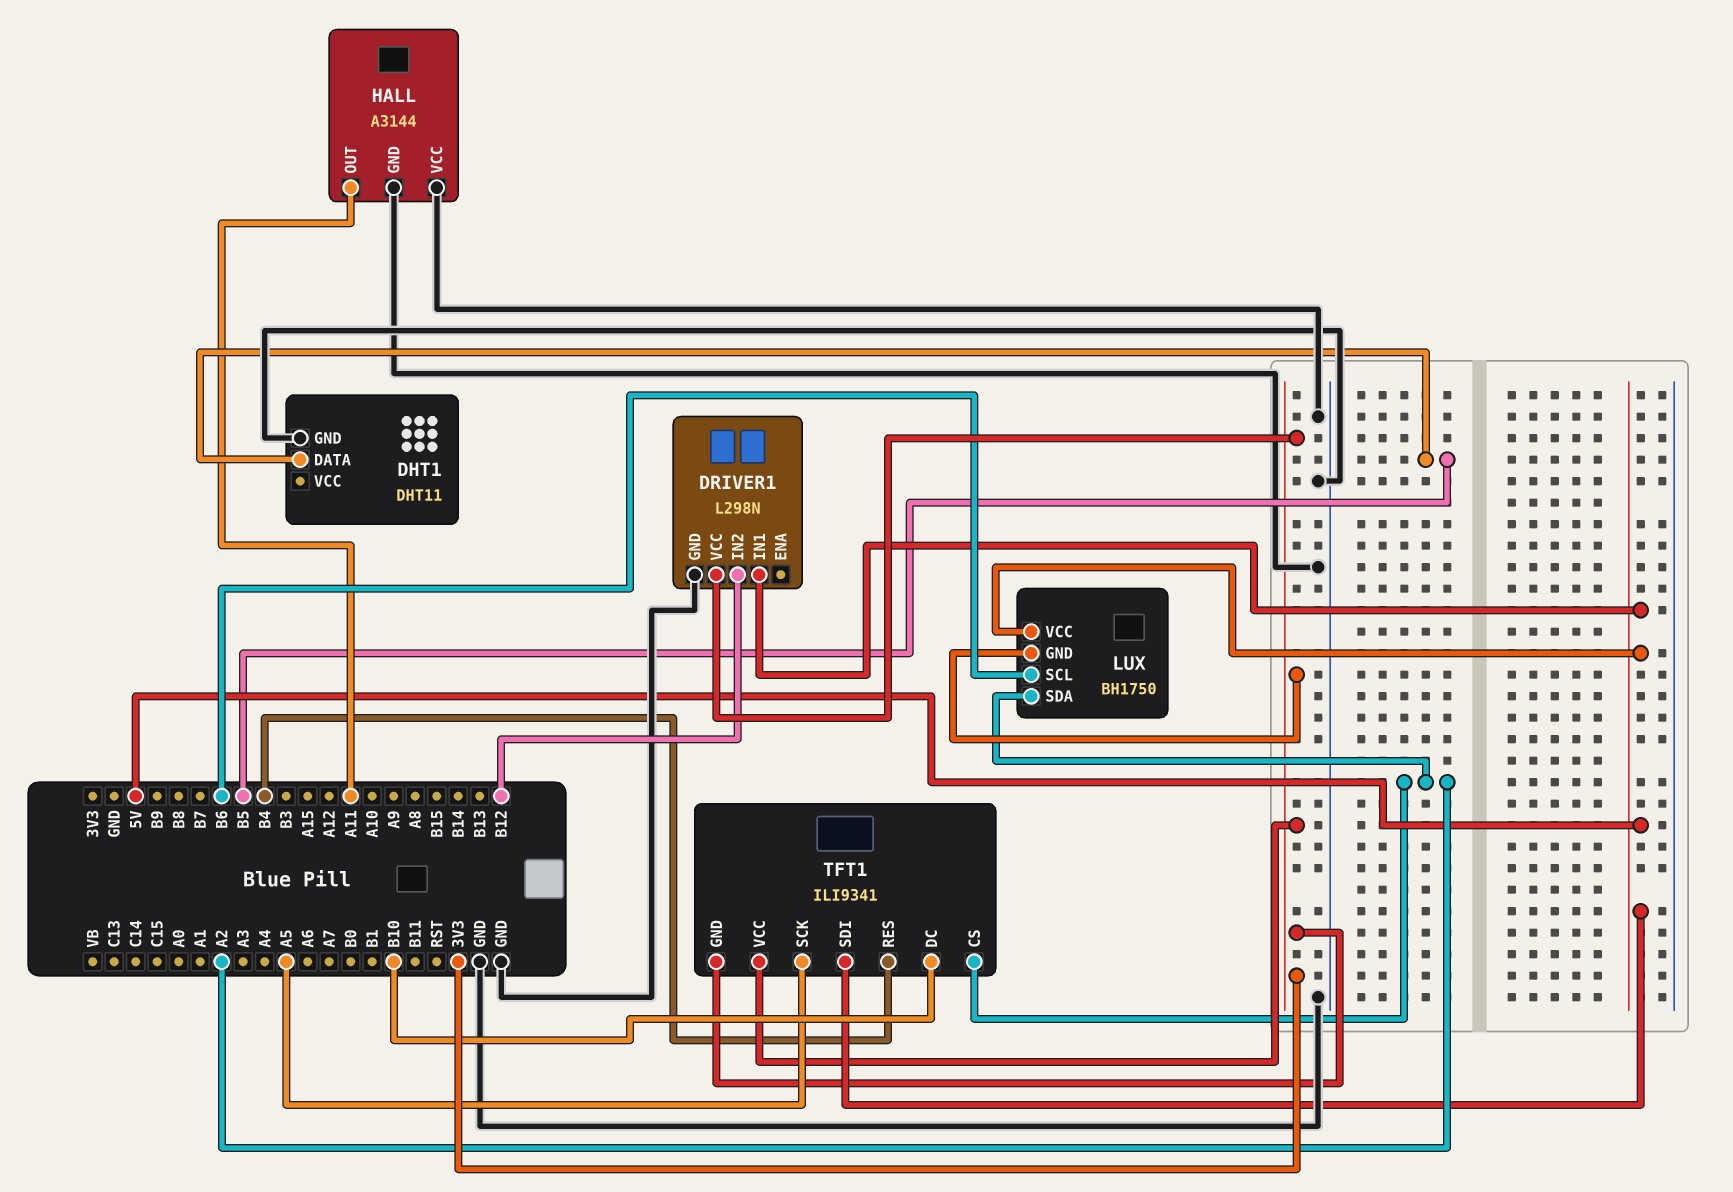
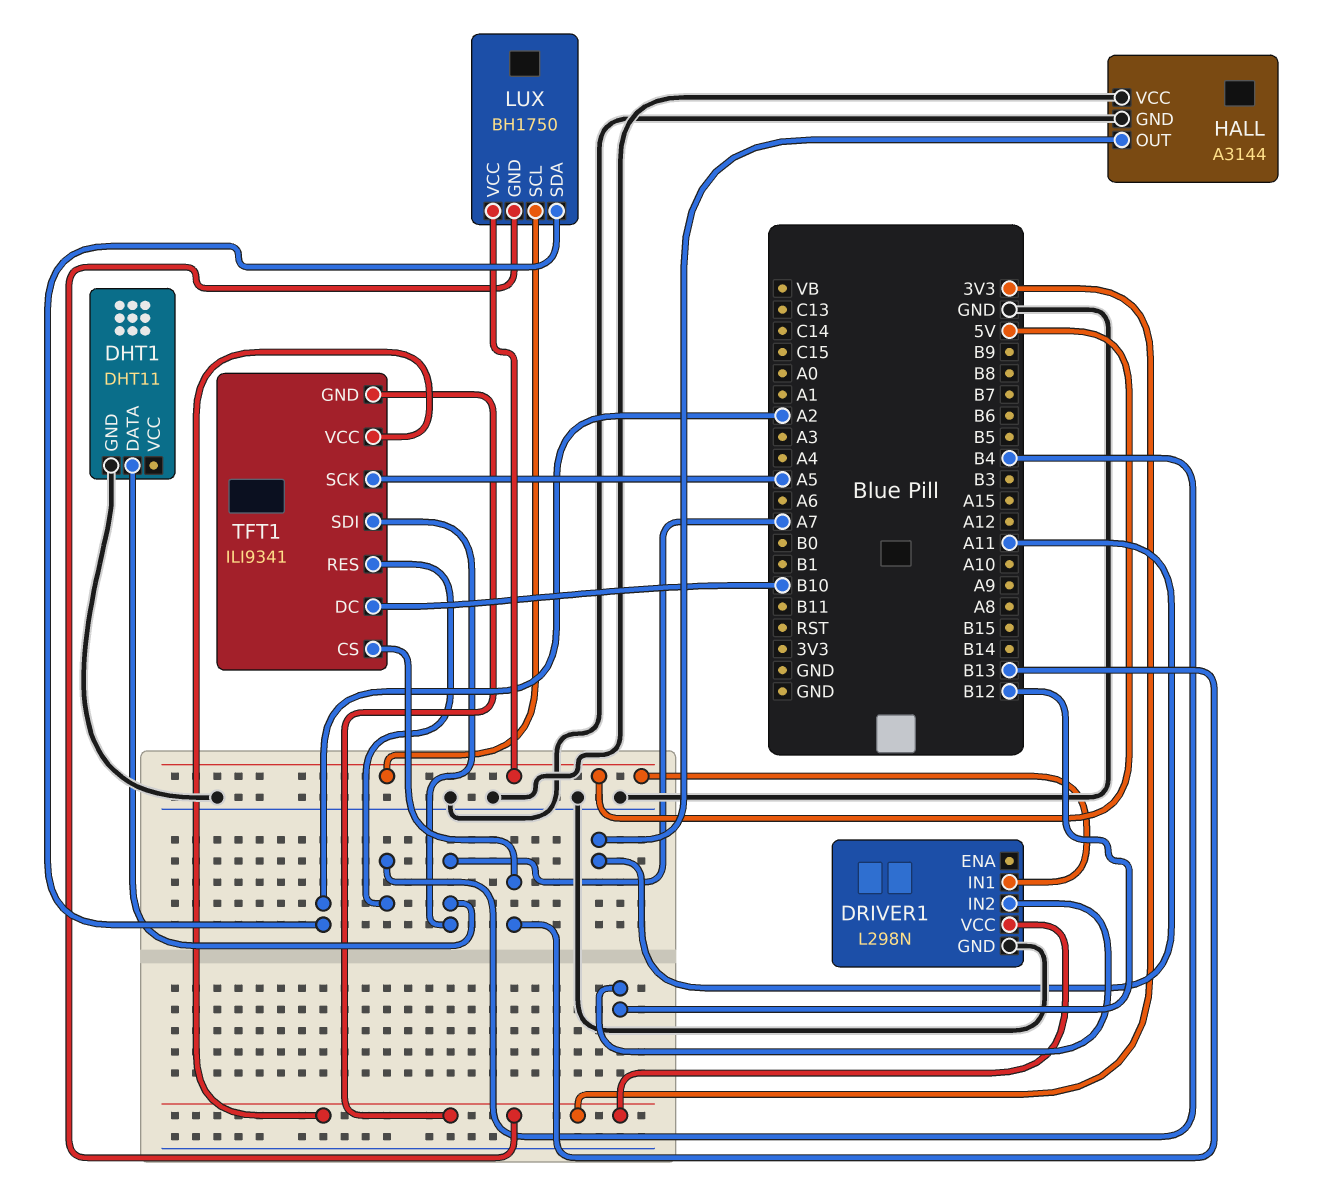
DHT1 pin DATA: B5 -> A7
LUX pin SCL: B6 -> 5V
TFT1 pin CS: A2 -> B13
TFT1 pin SDI: 5V -> A7

